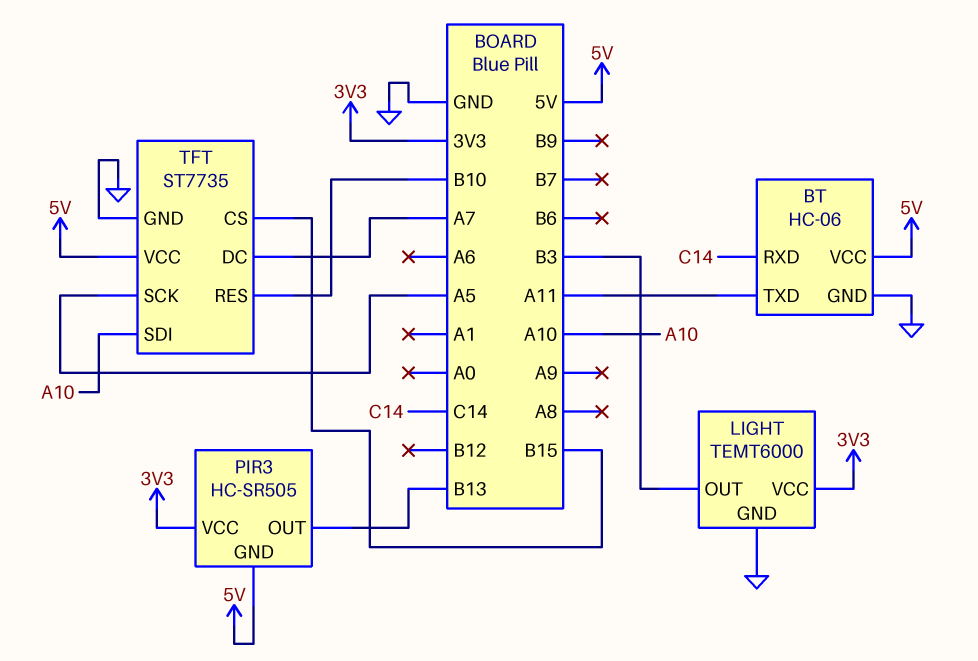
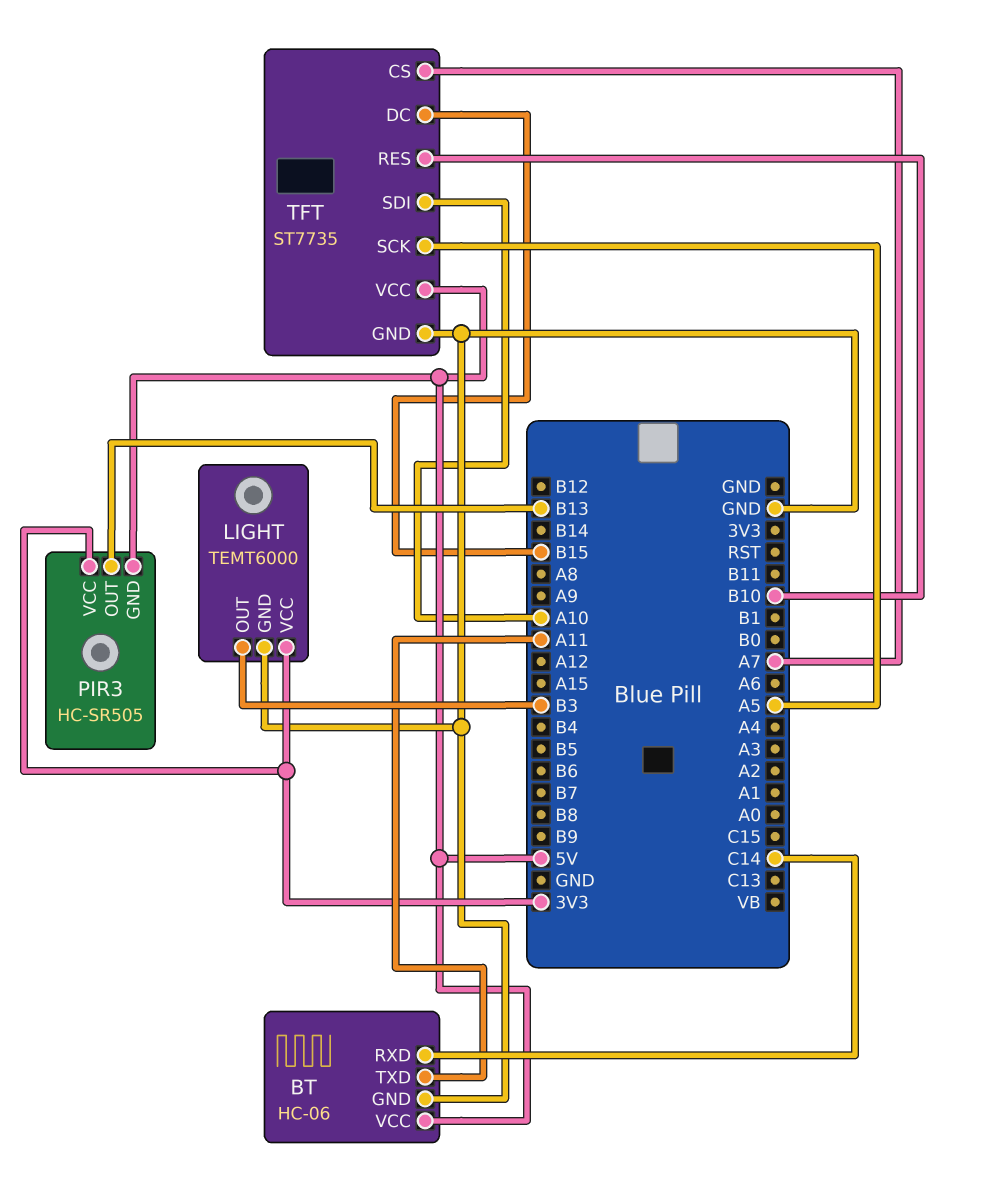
TFT pin CS: B15 -> A7
TFT pin DC: A7 -> B15

